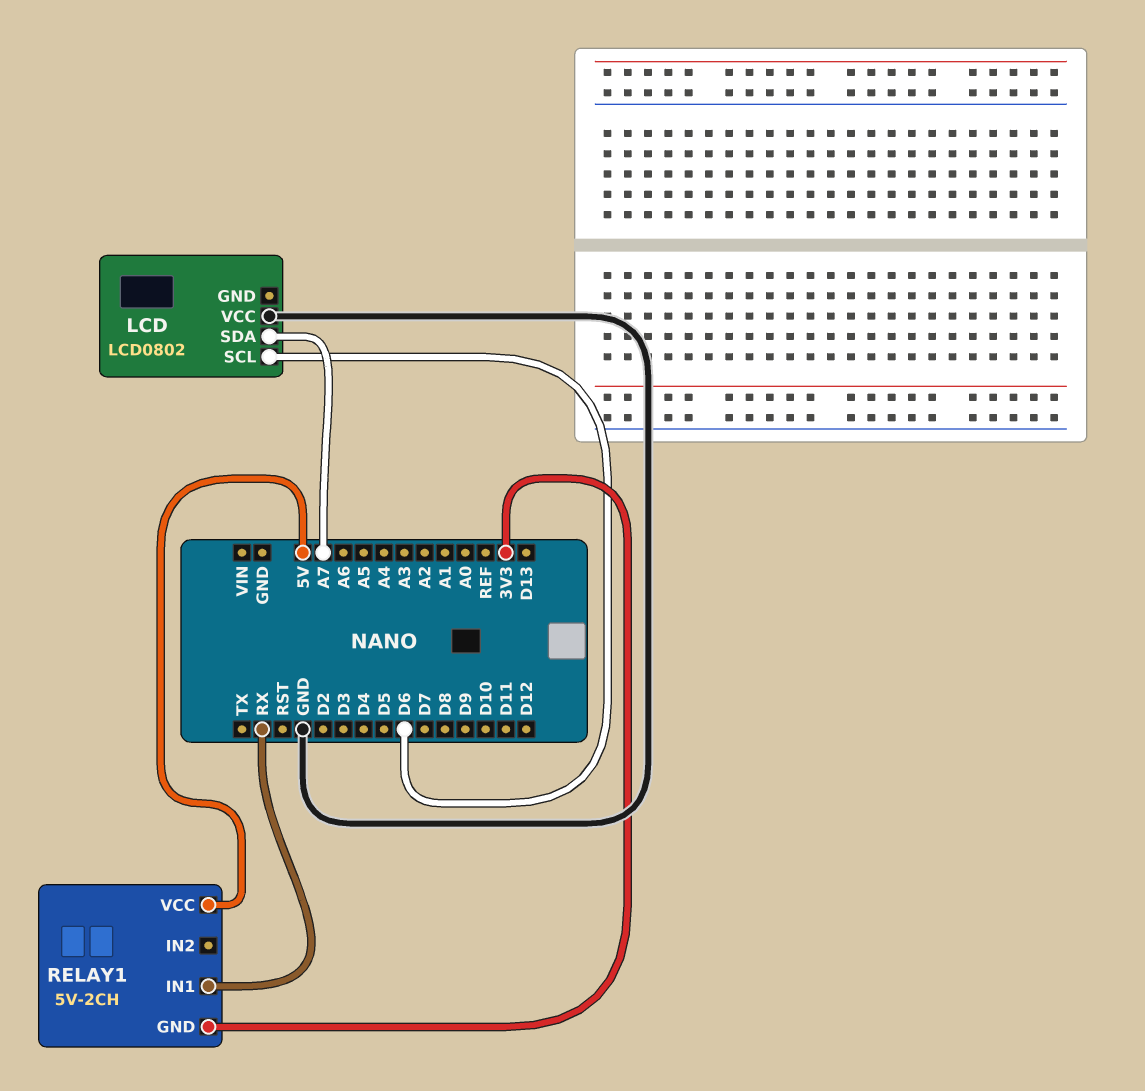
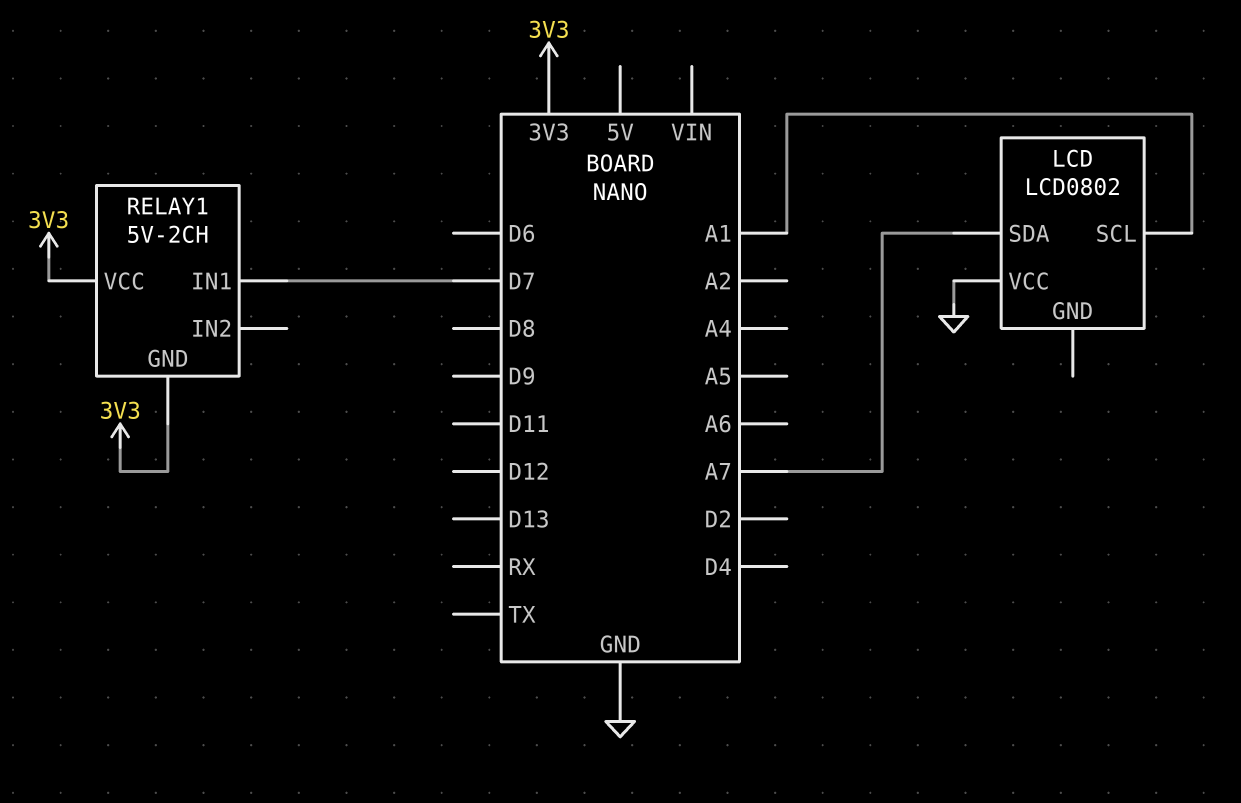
LCD pin SCL: D6 -> A1
RELAY1 pin IN1: RX -> D7
RELAY1 pin VCC: 5V -> 3V3

